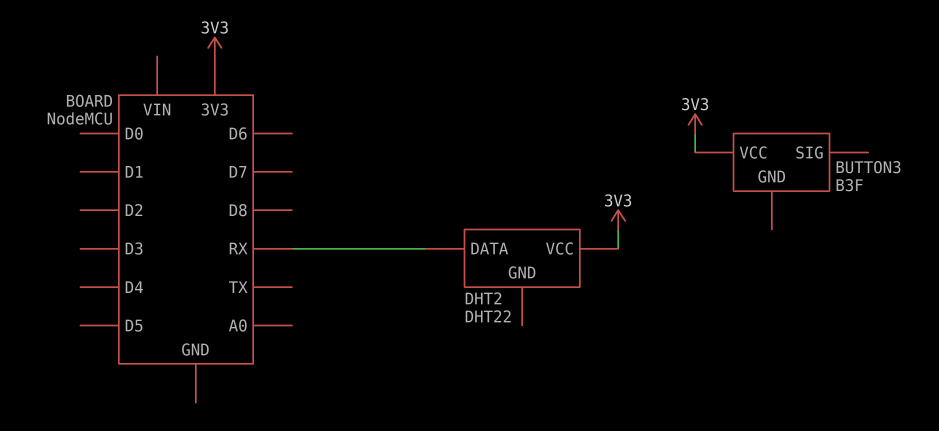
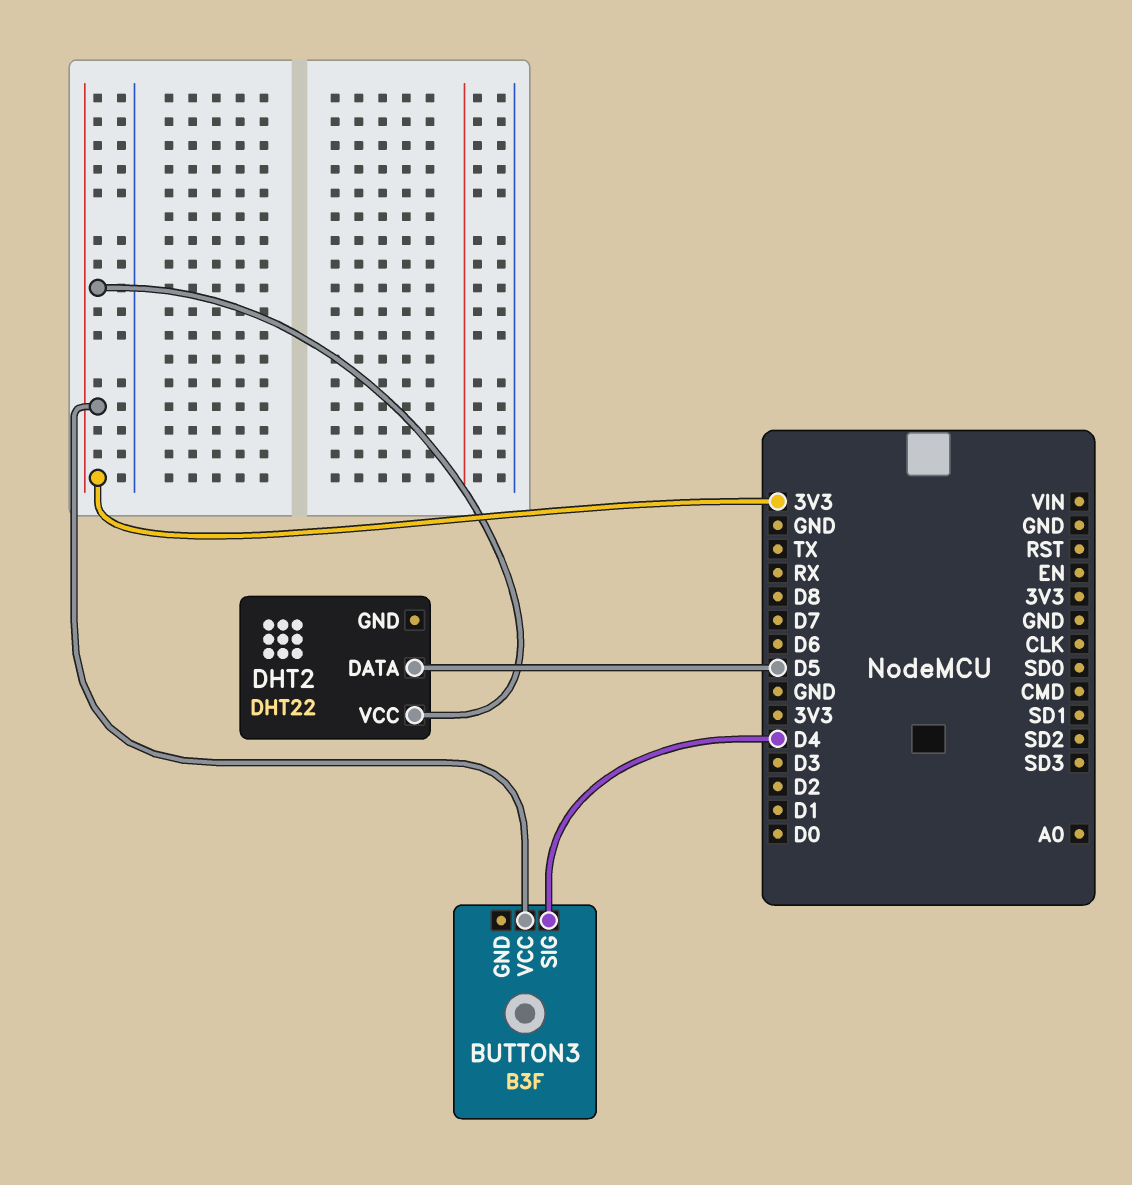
BUTTON3 pin SIG: none -> D4
DHT2 pin DATA: RX -> D5

